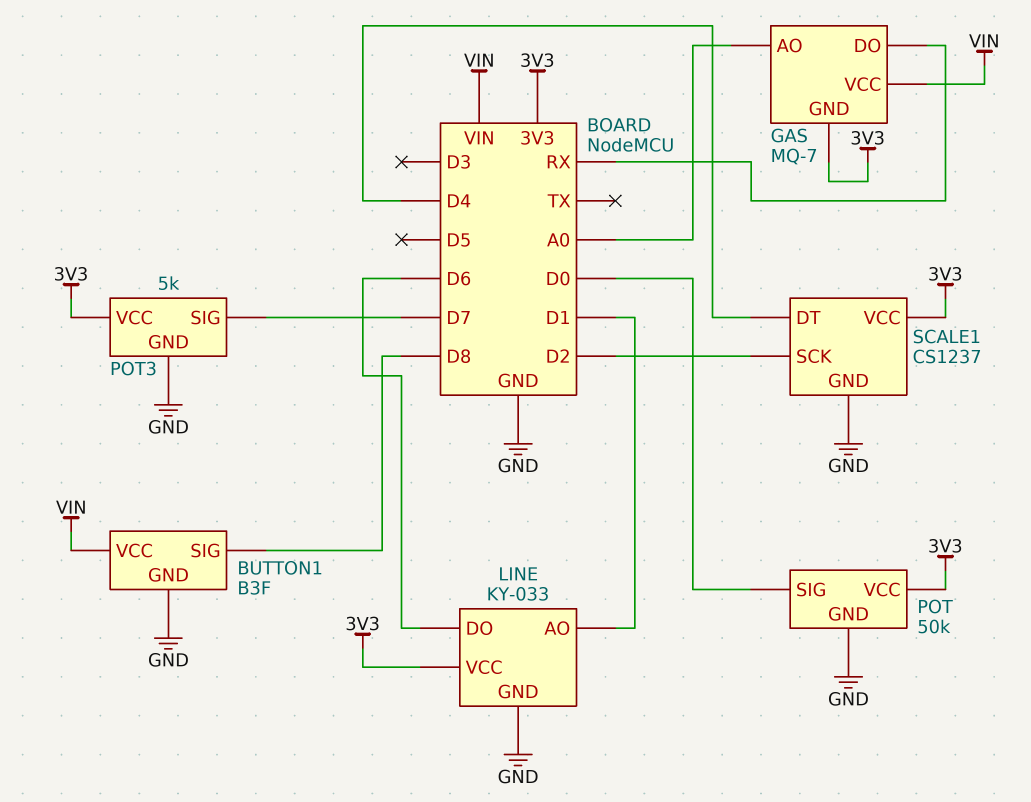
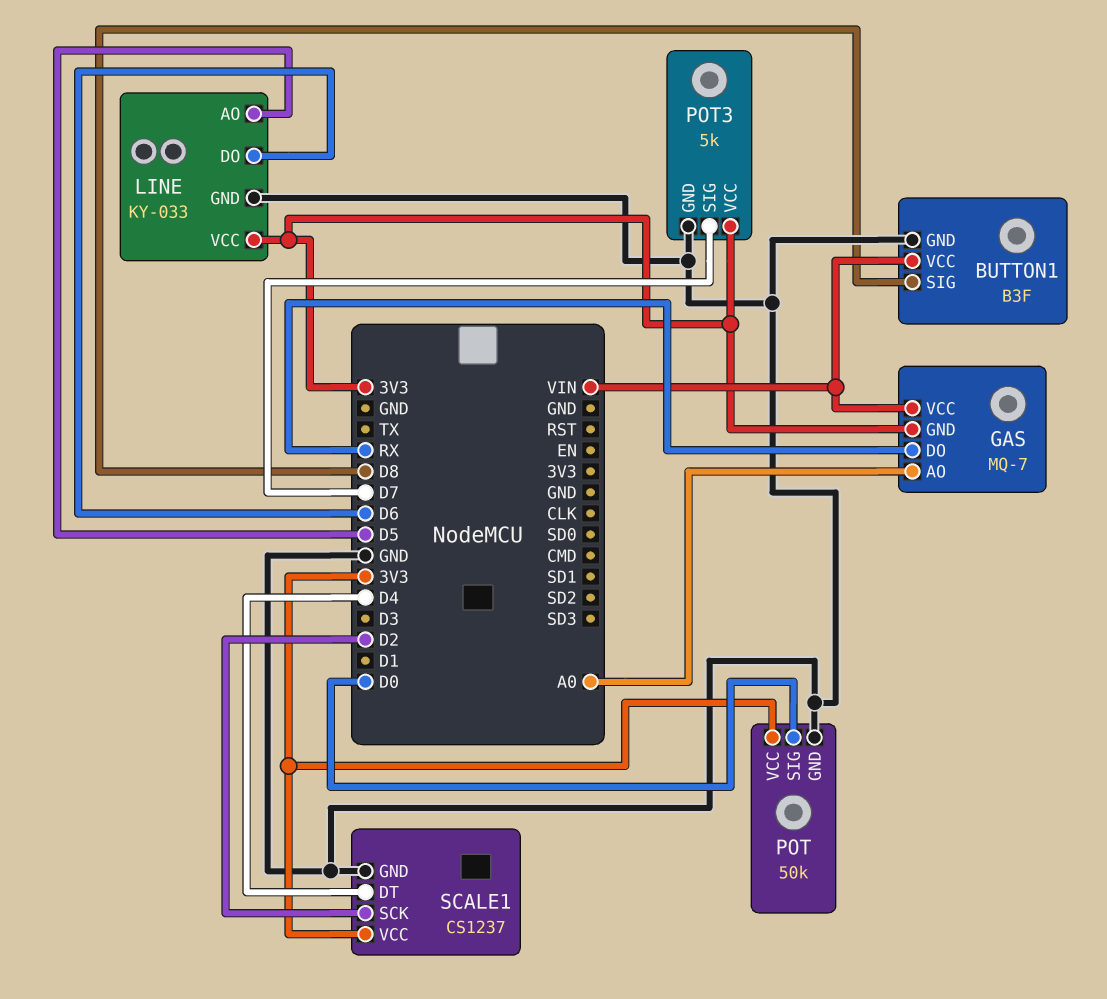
LINE pin AO: D1 -> D5

